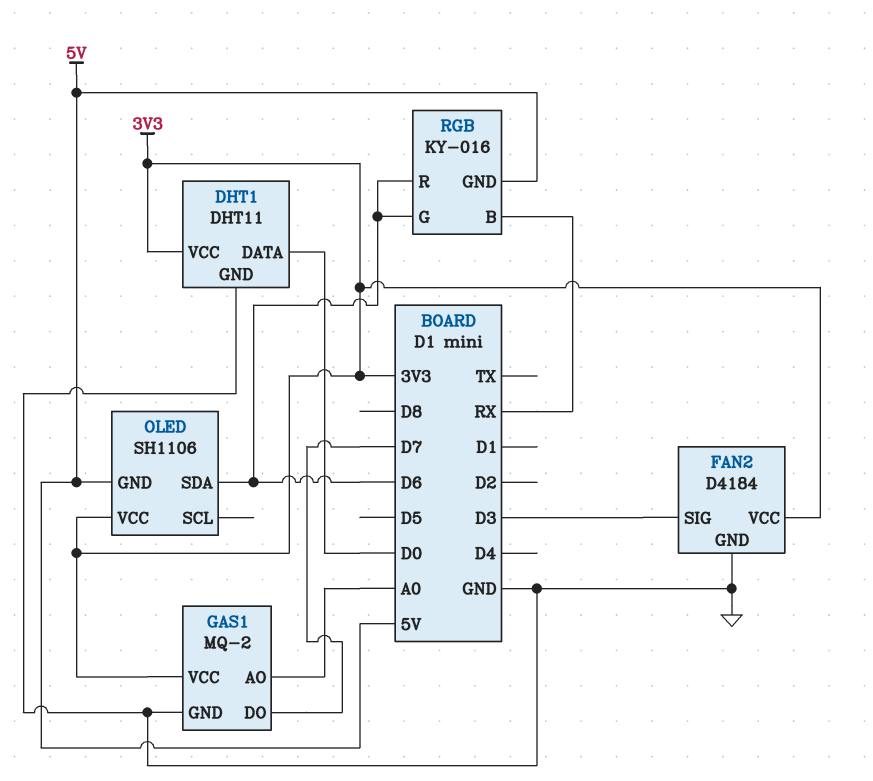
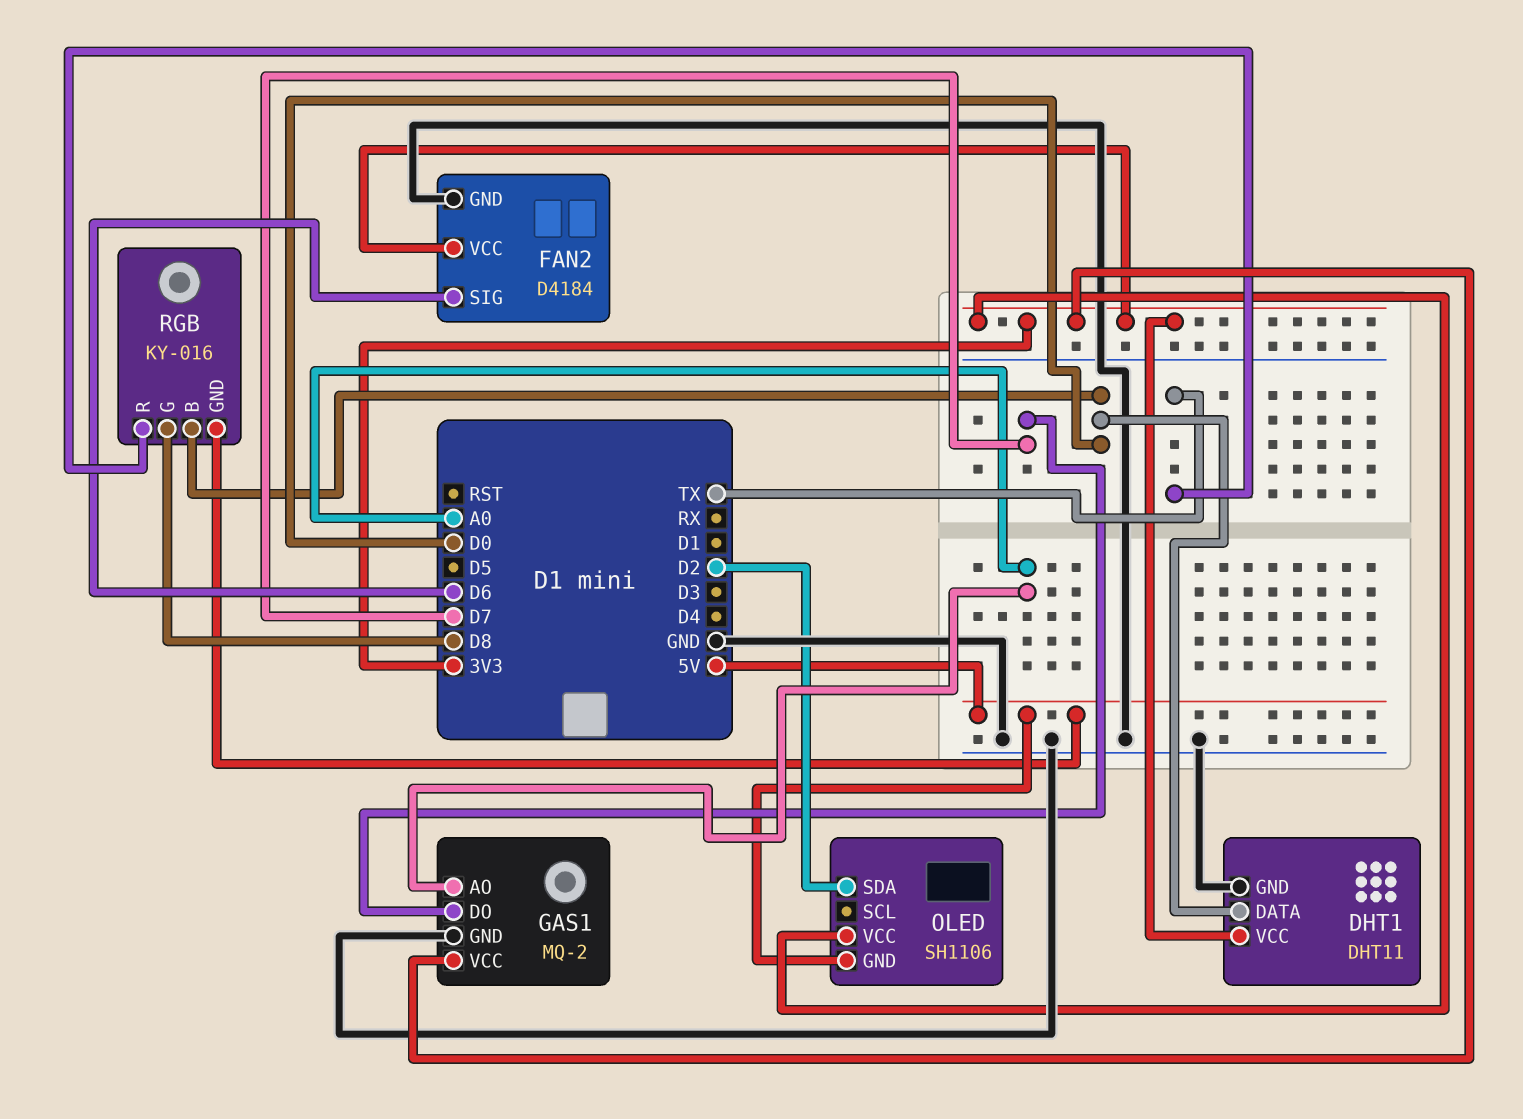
FAN2 pin SIG: D3 -> D6
OLED pin SDA: D6 -> D2
RGB pin B: RX -> D0
RGB pin G: D6 -> D8
RGB pin R: D6 -> TX

